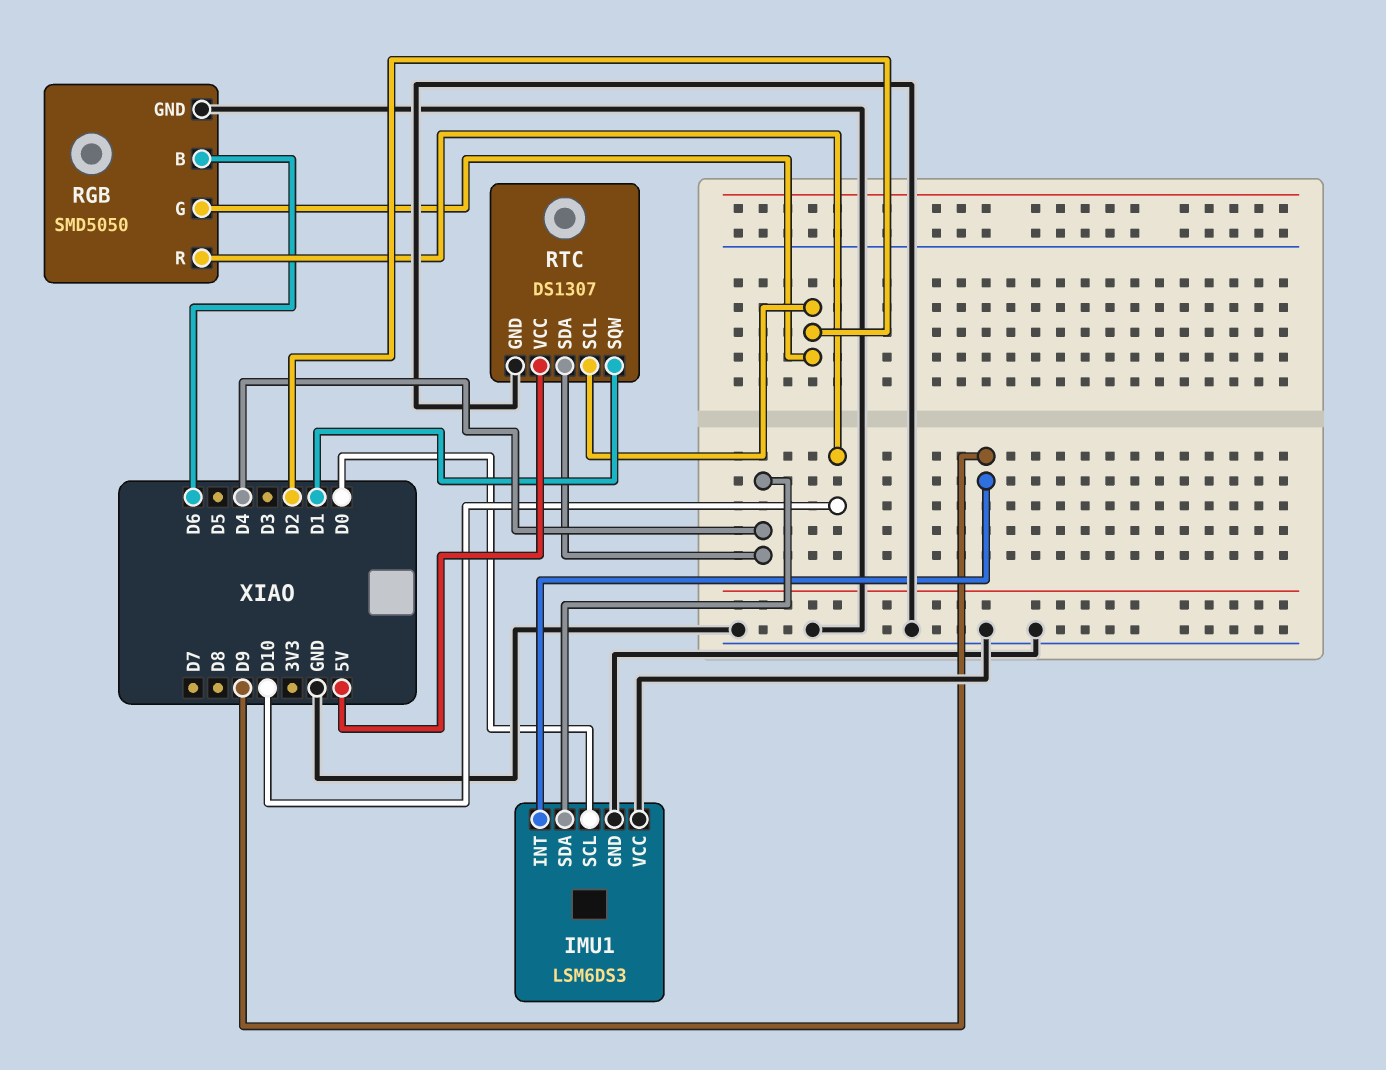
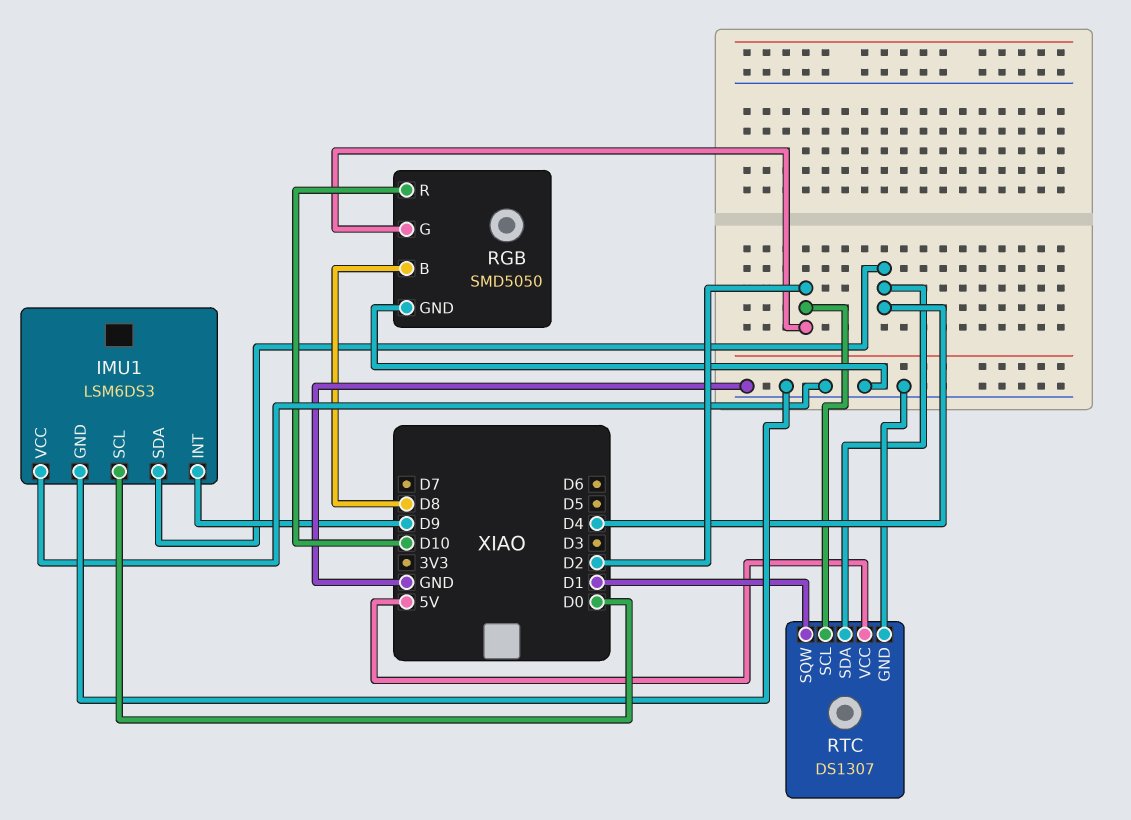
RGB pin B: D6 -> D8

